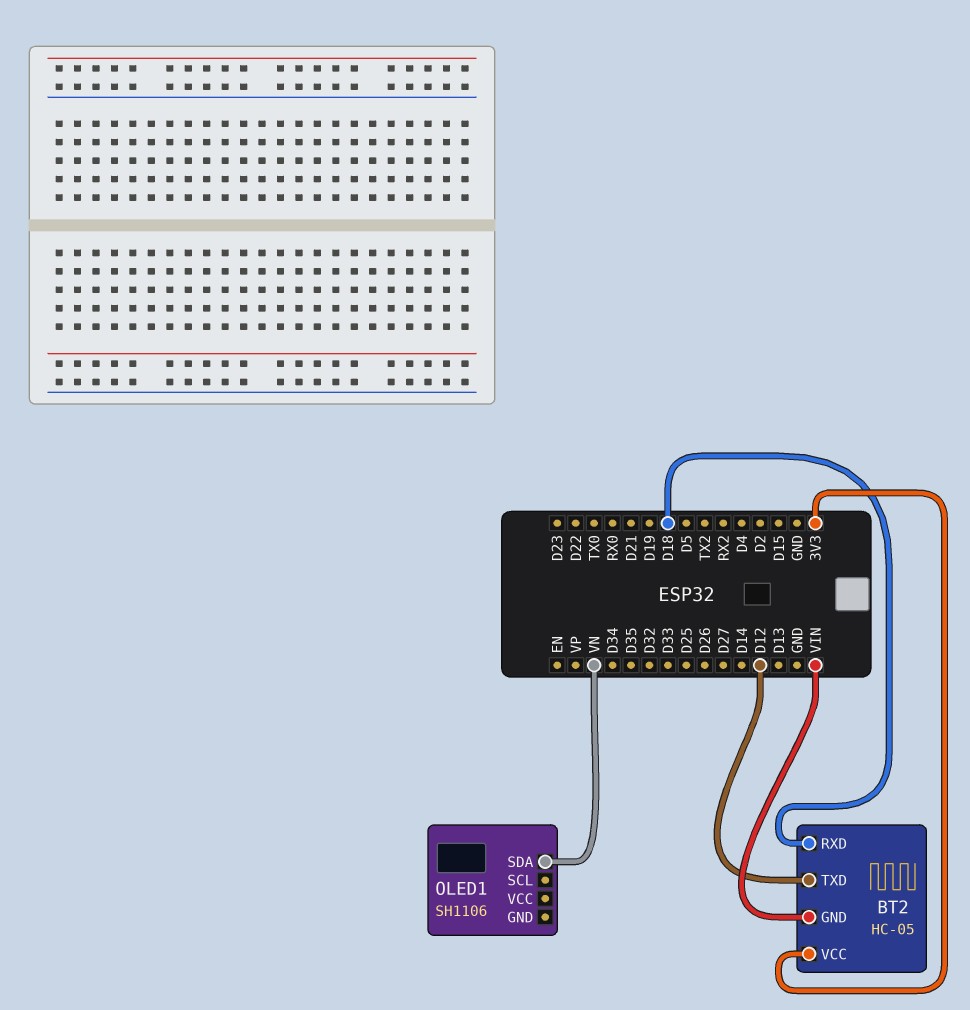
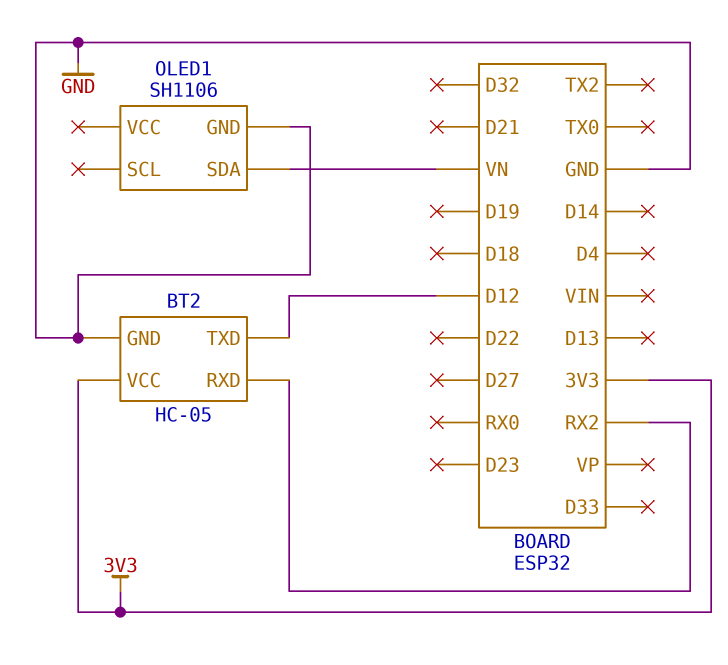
BT2 pin GND: VIN -> GND
BT2 pin RXD: D18 -> RX2
OLED1 pin GND: none -> GND

